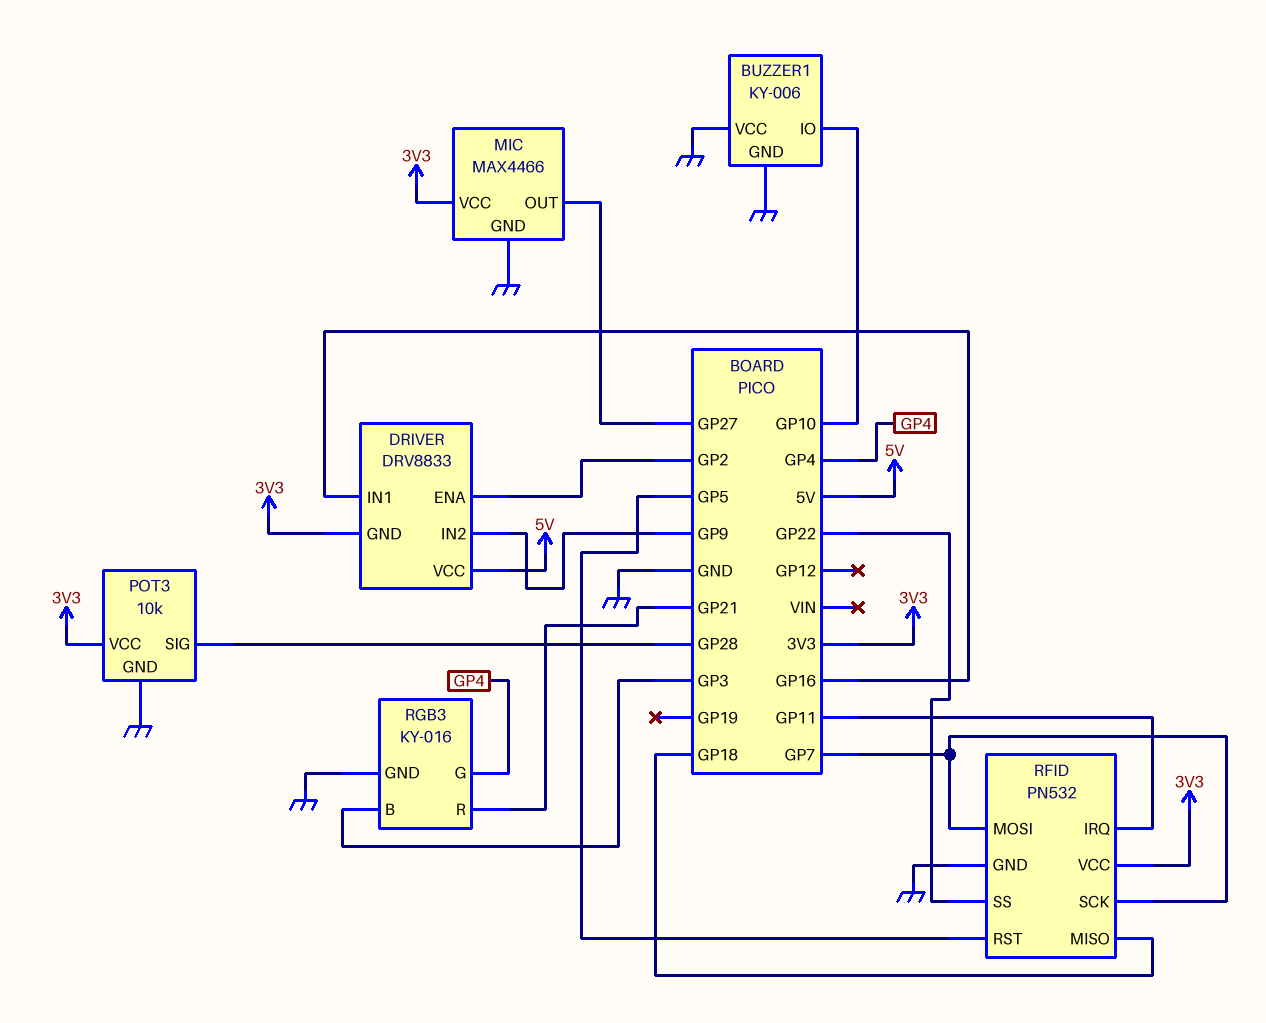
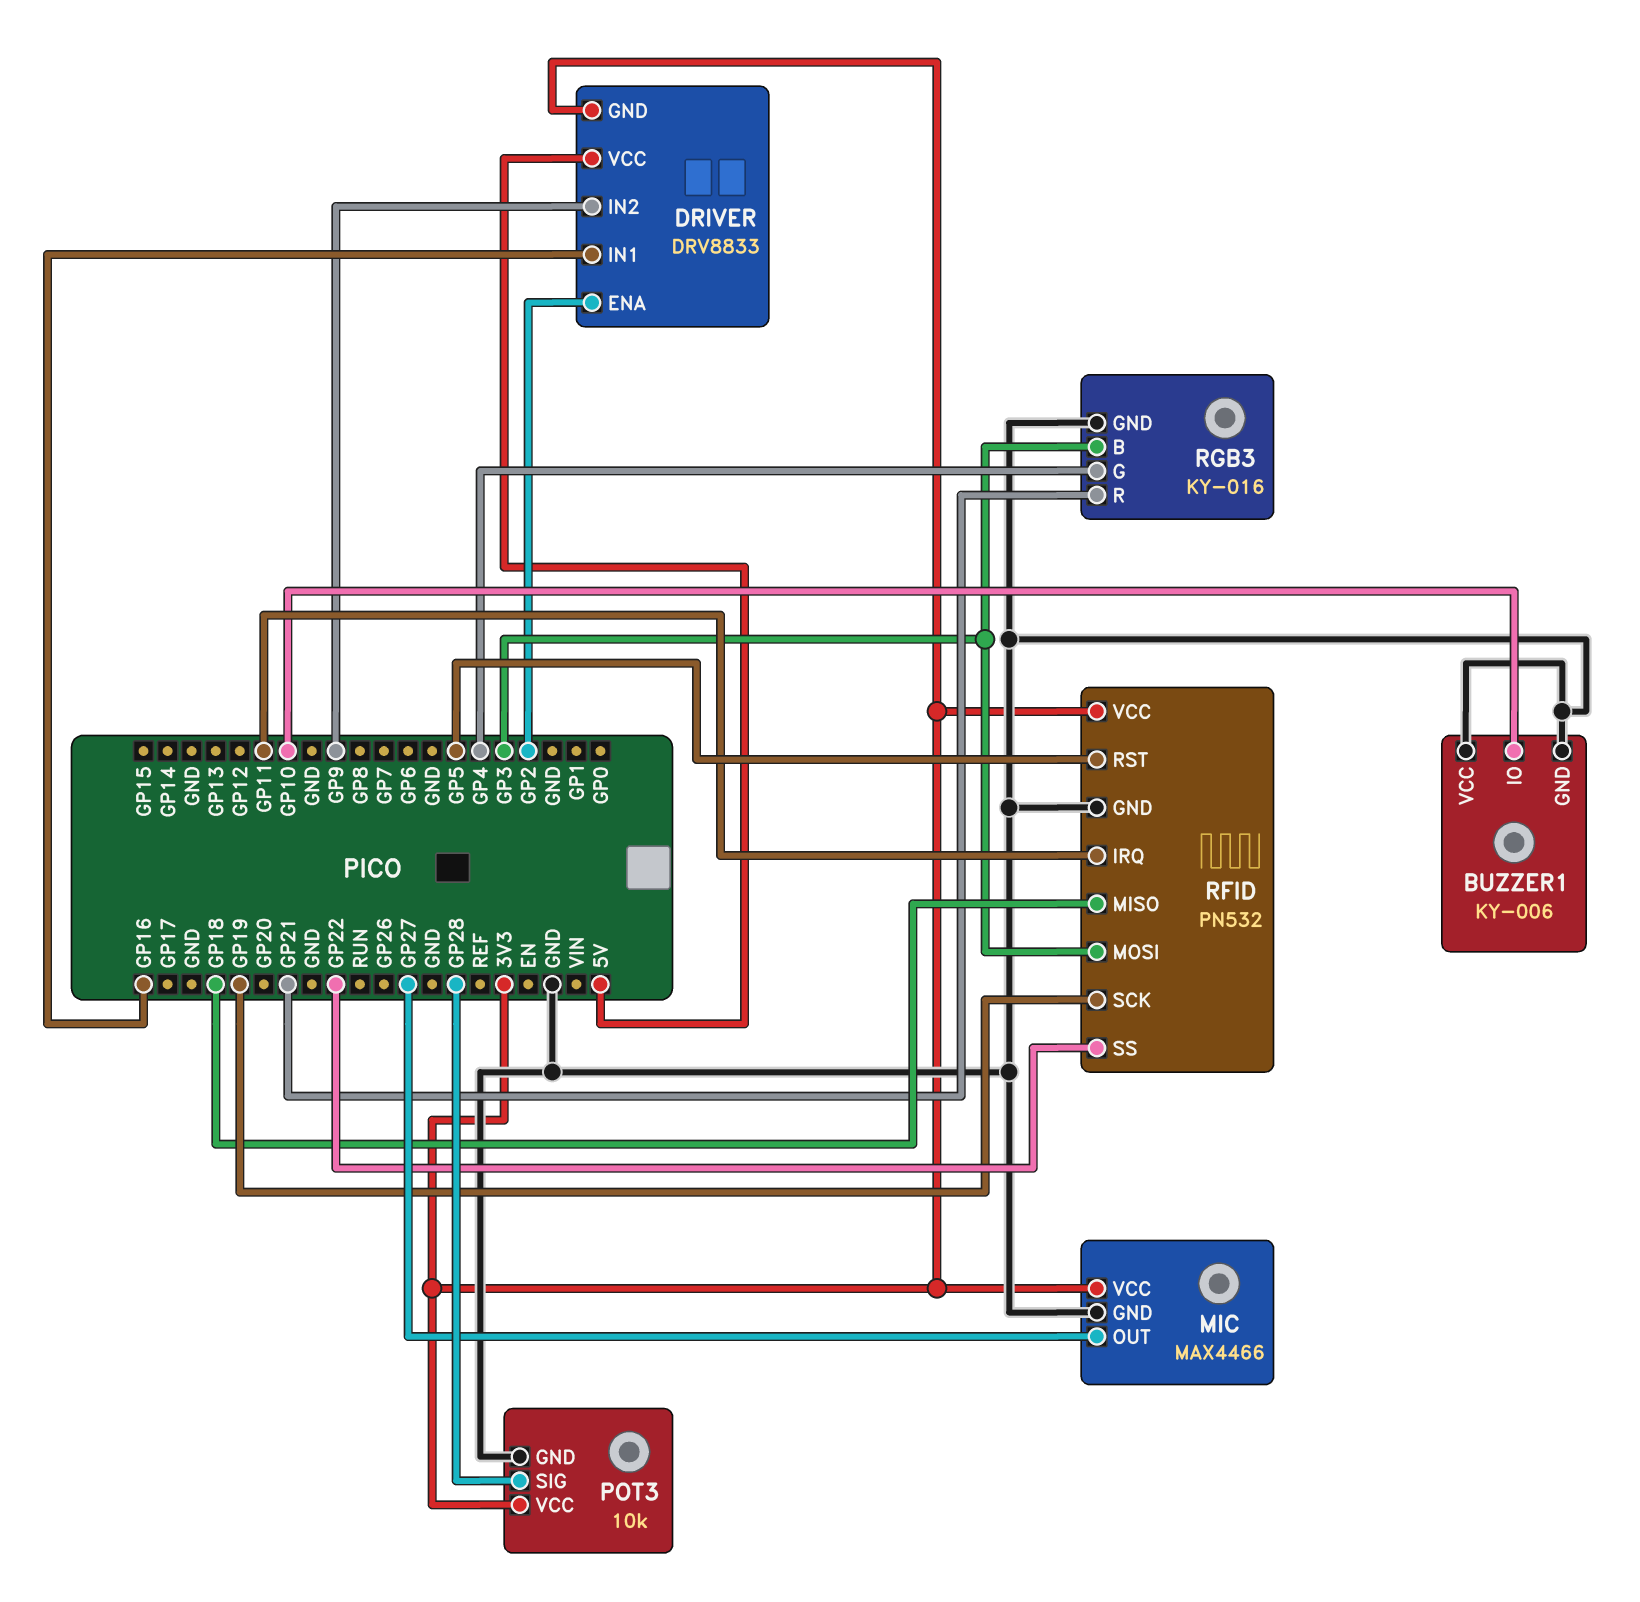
RFID pin MOSI: GP7 -> GP3
RFID pin SCK: GP7 -> GP19

